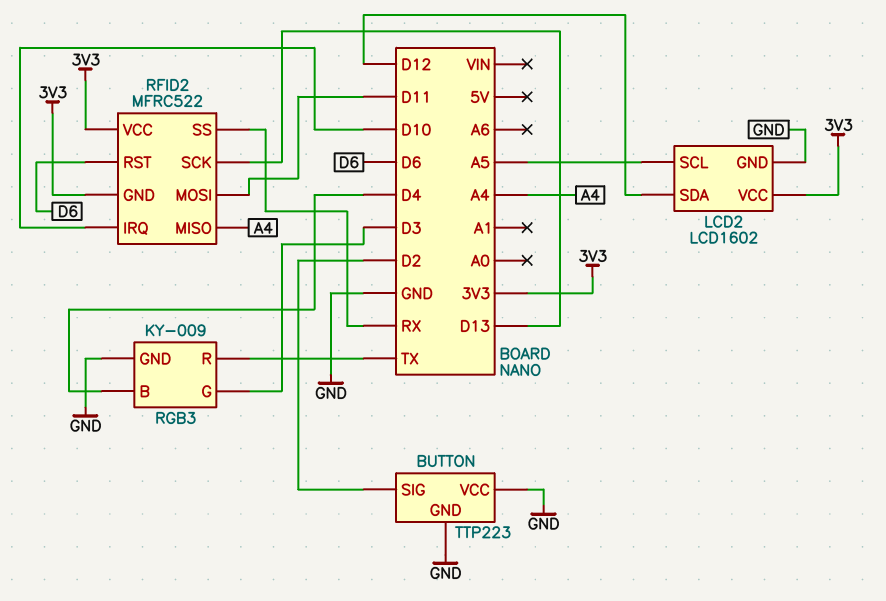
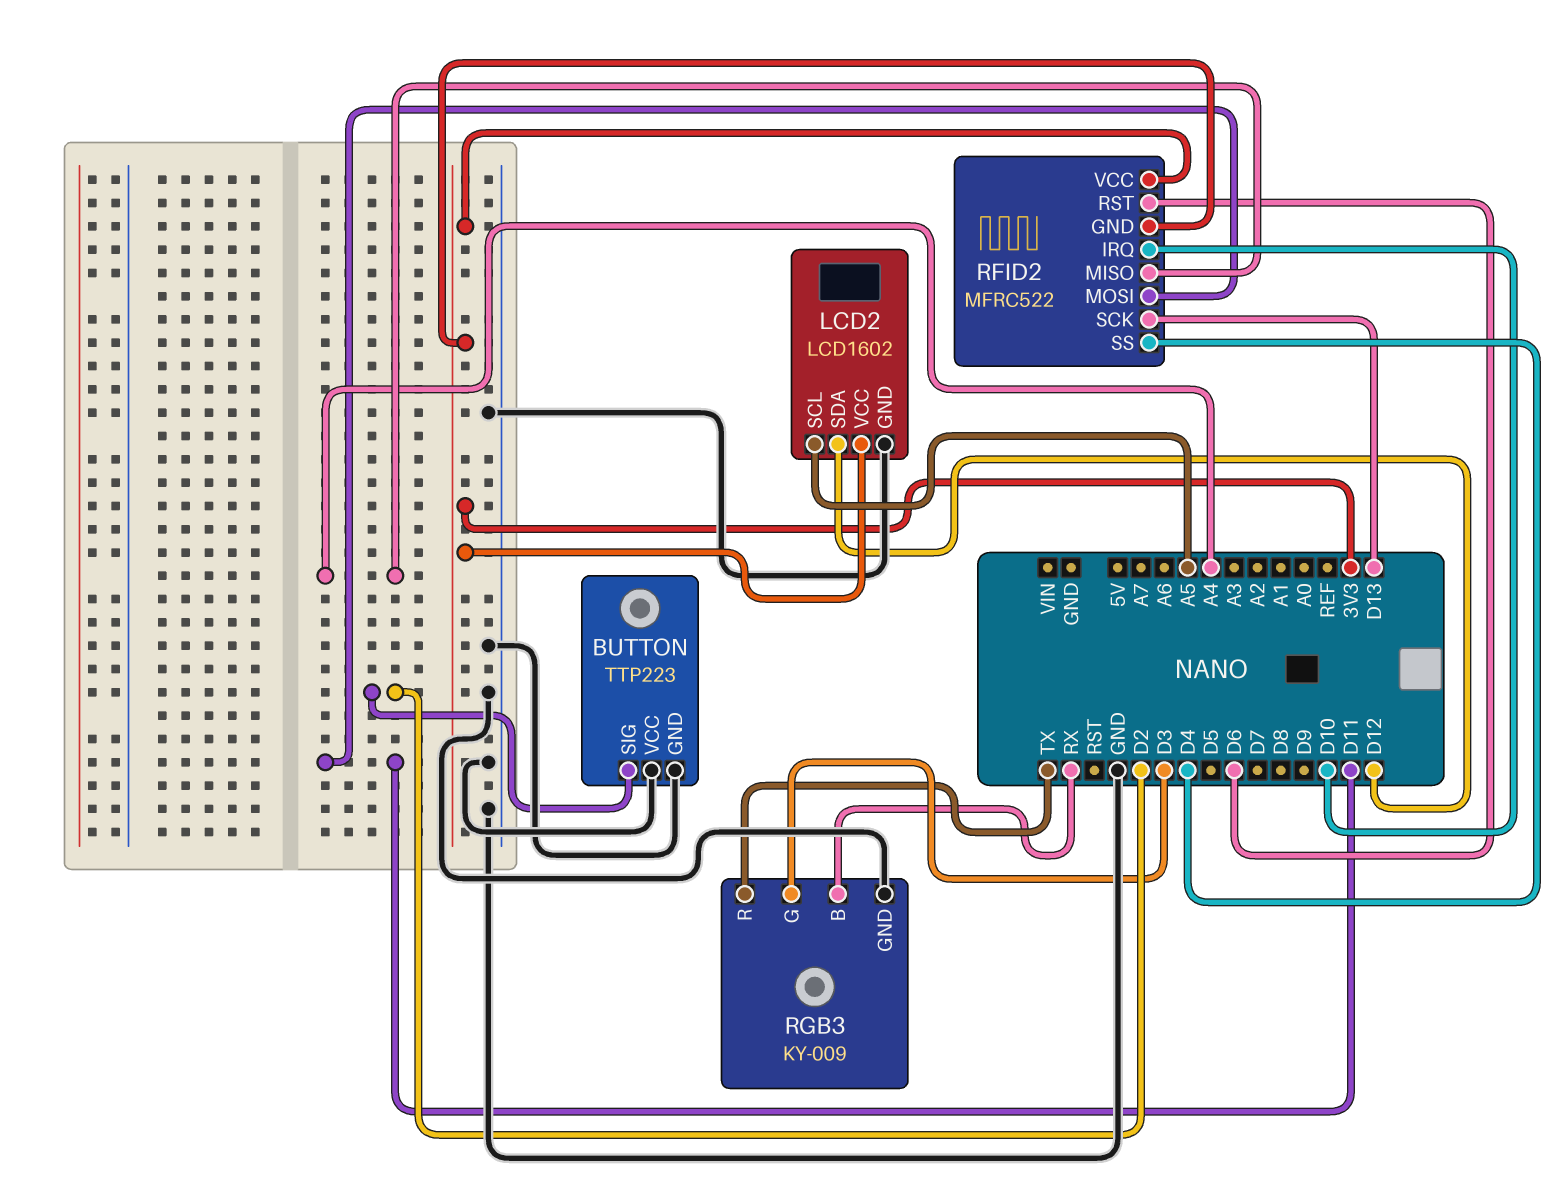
RFID2 pin SS: RX -> D4
RGB3 pin B: D4 -> RX

